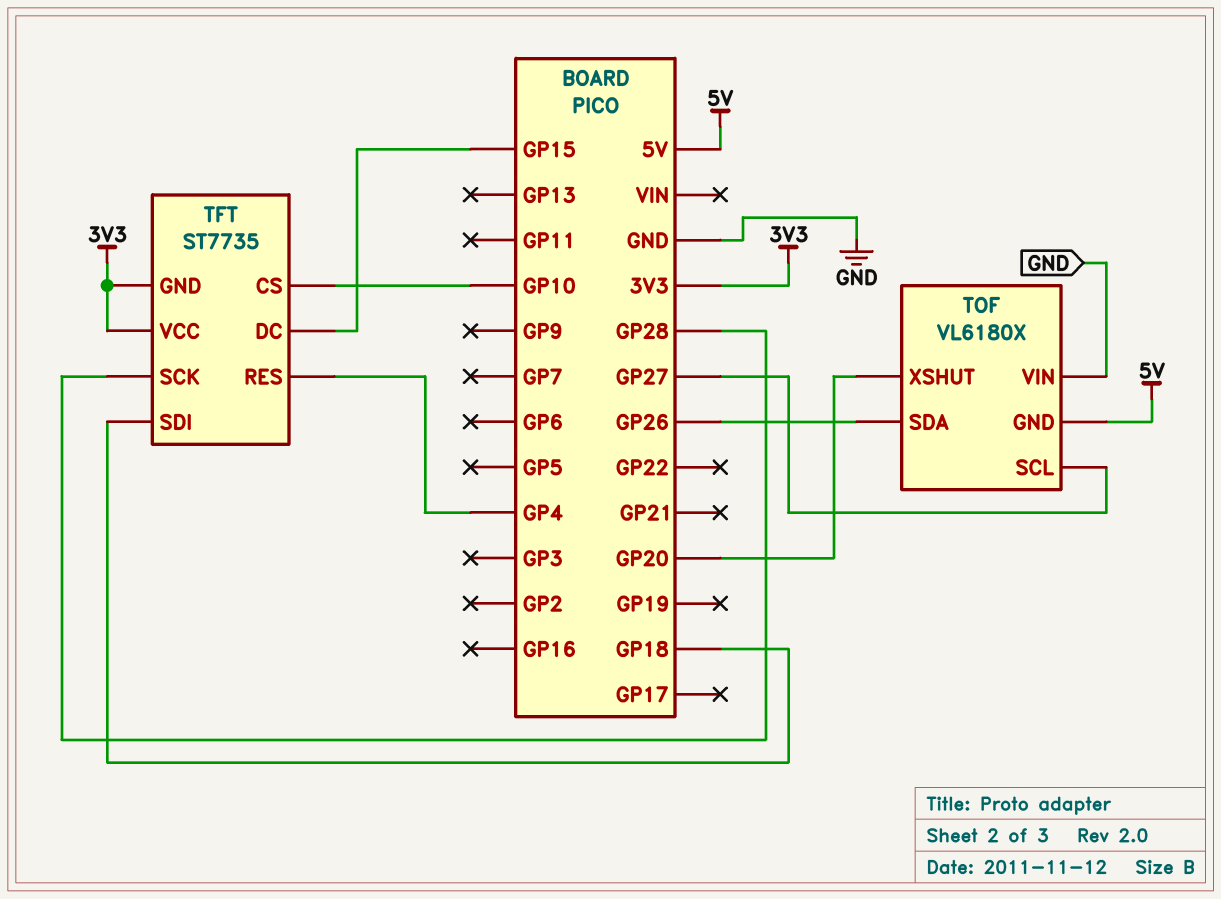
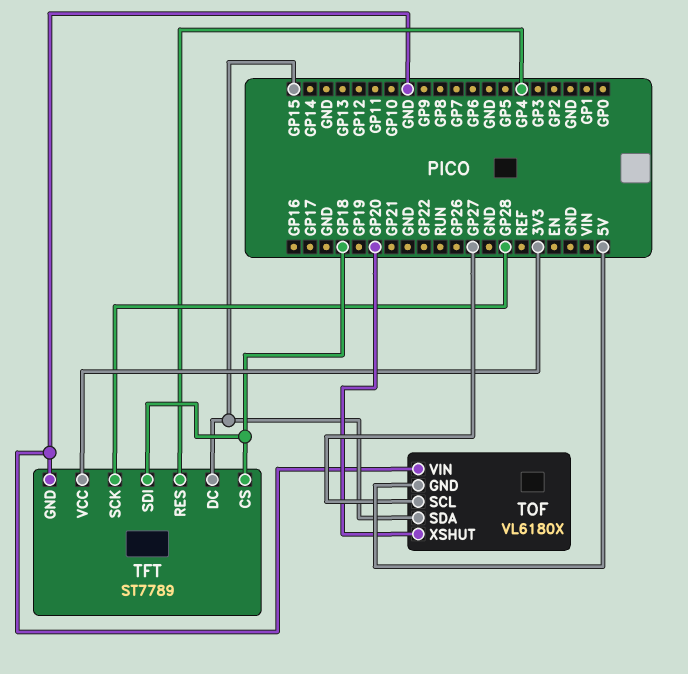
TFT: ST7735 -> ST7789
TFT pin CS: GP10 -> GP18
TFT pin GND: 3V3 -> GND
TOF pin SDA: GP26 -> GP15

